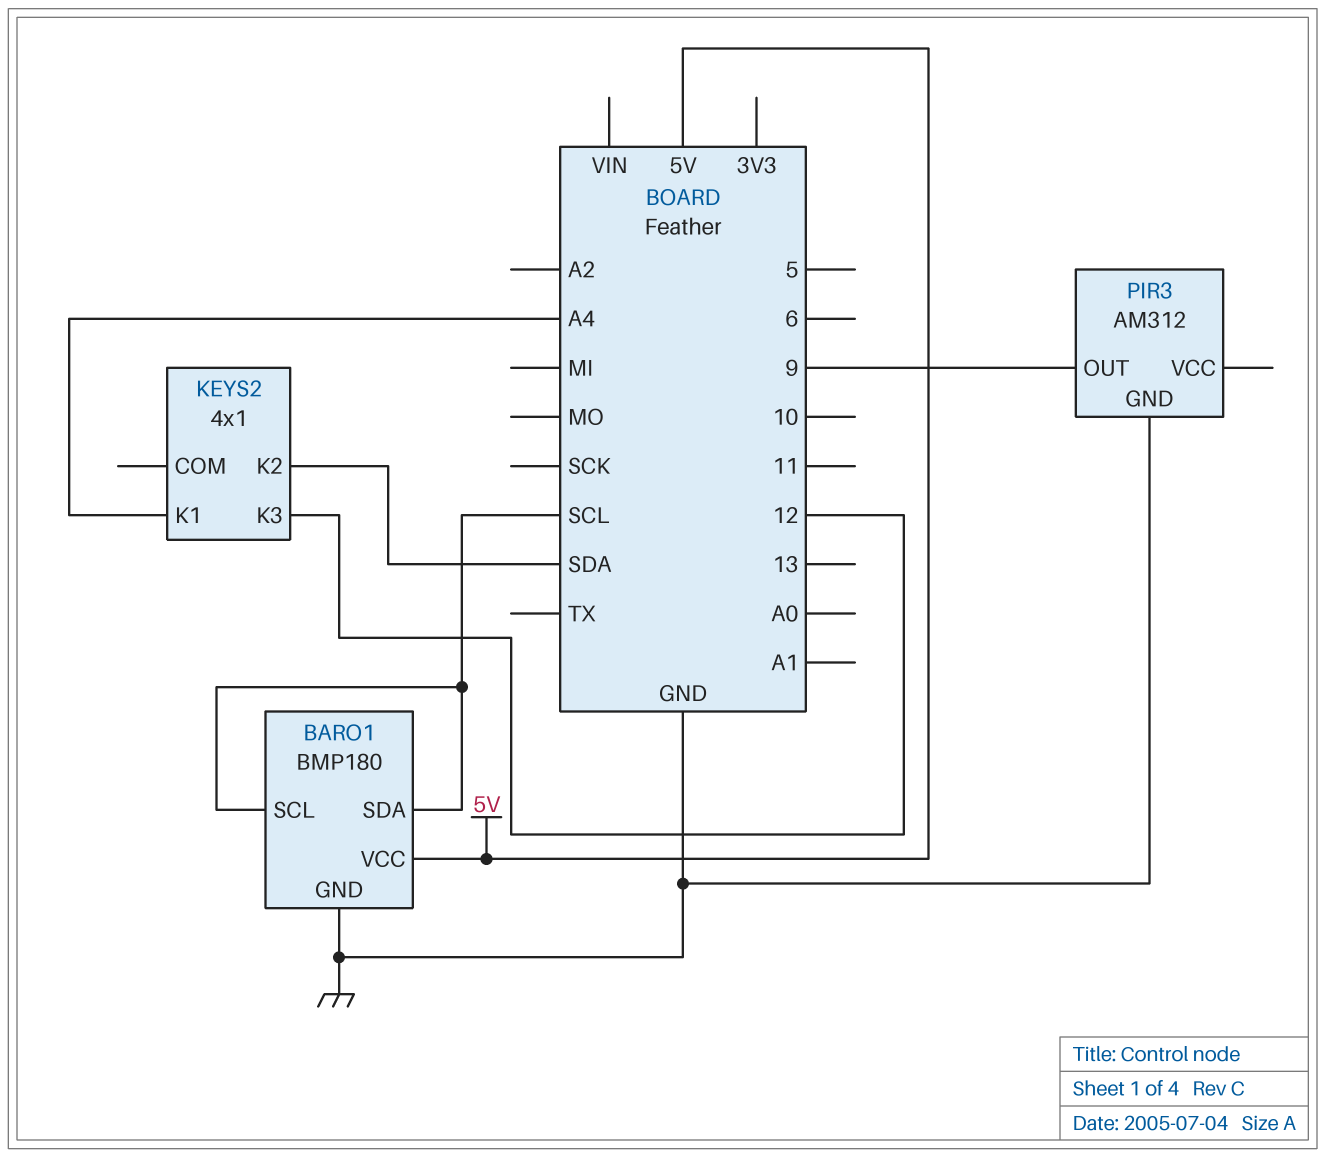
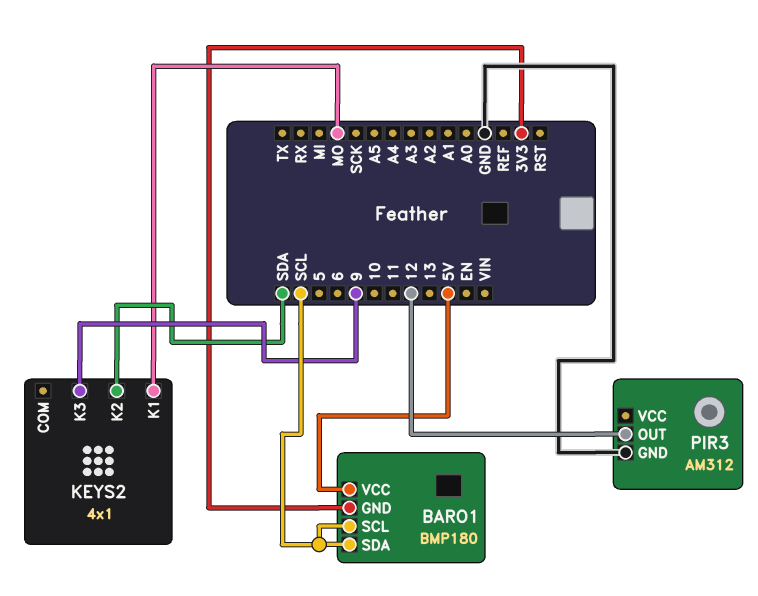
BARO1 pin GND: GND -> 3V3
KEYS2 pin K1: A4 -> MO
KEYS2 pin K3: 12 -> 9
PIR3 pin OUT: 9 -> 12

